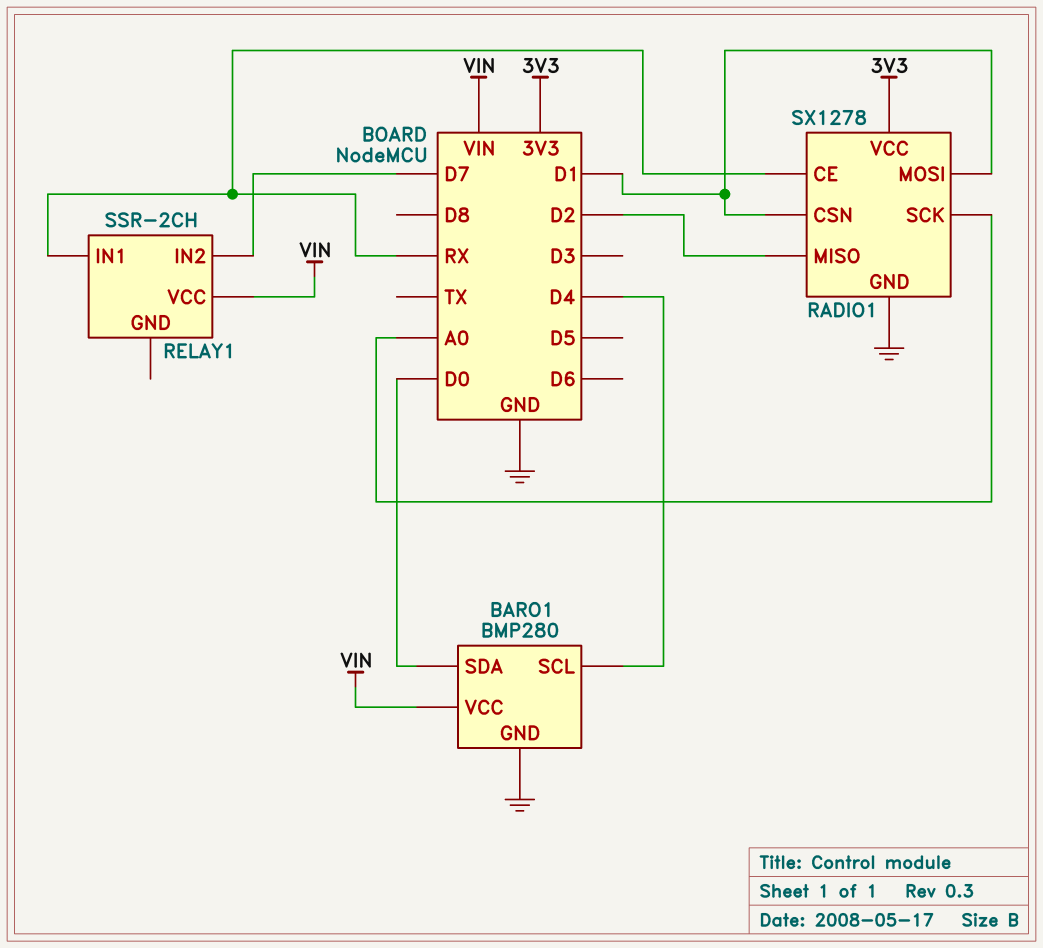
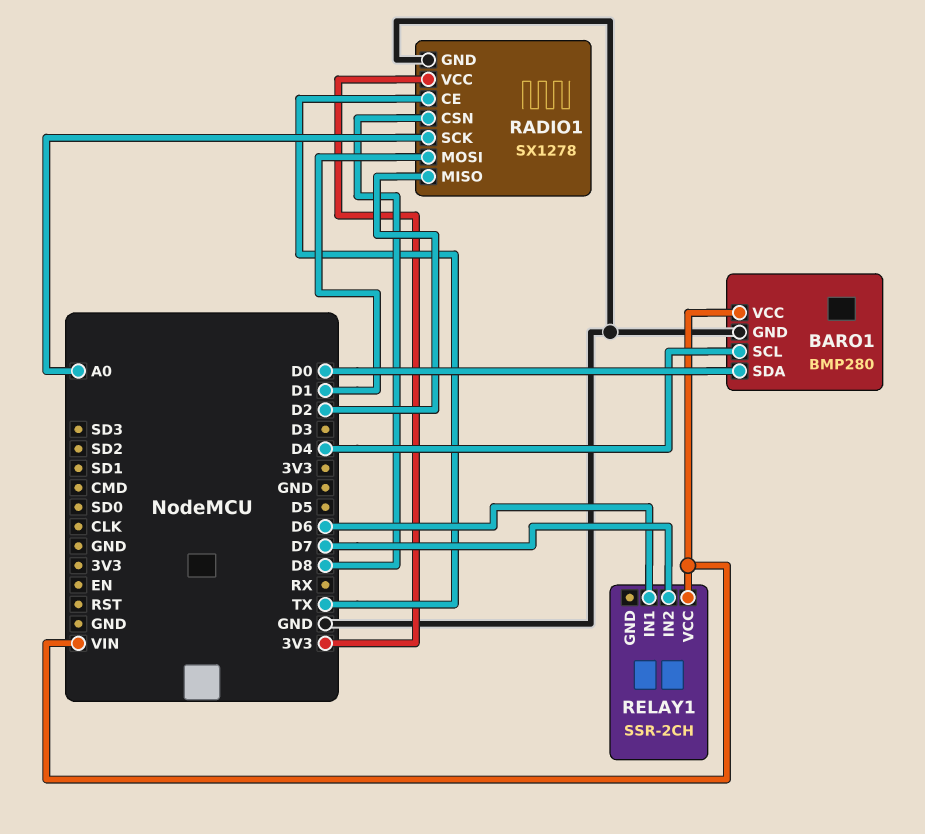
RADIO1 pin CE: RX -> TX
RADIO1 pin CSN: D1 -> D8
RELAY1 pin IN1: RX -> D6

